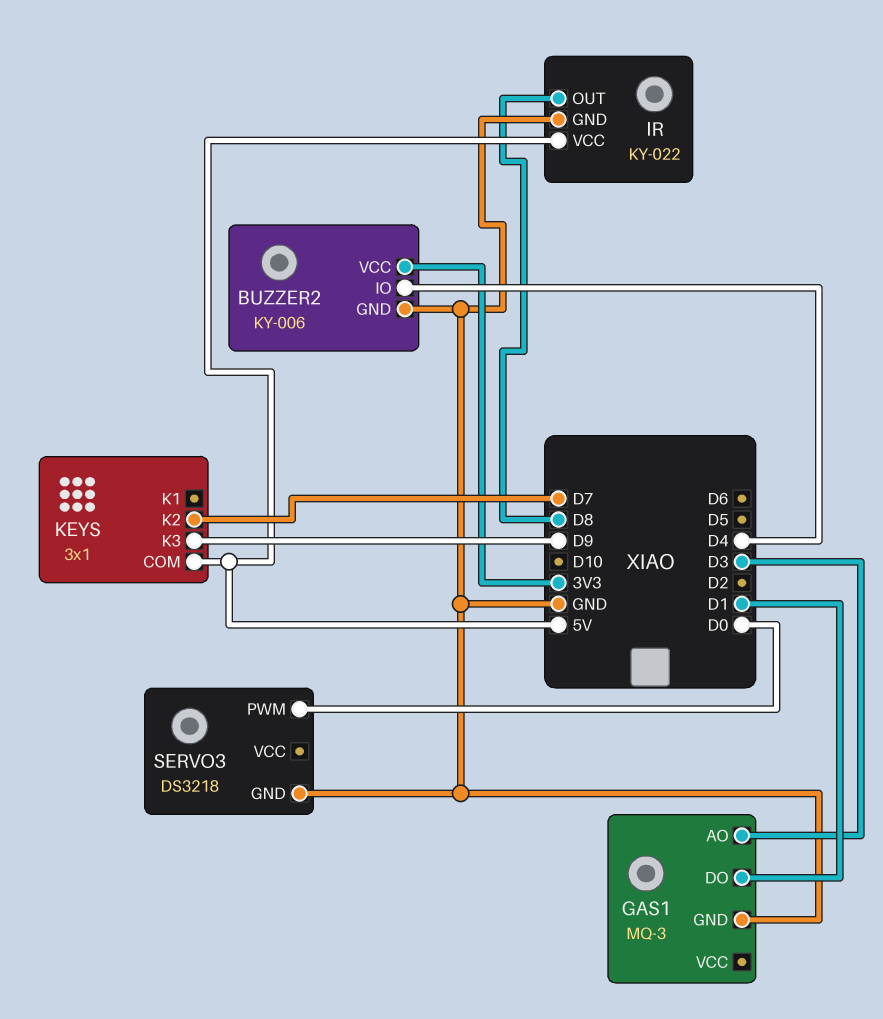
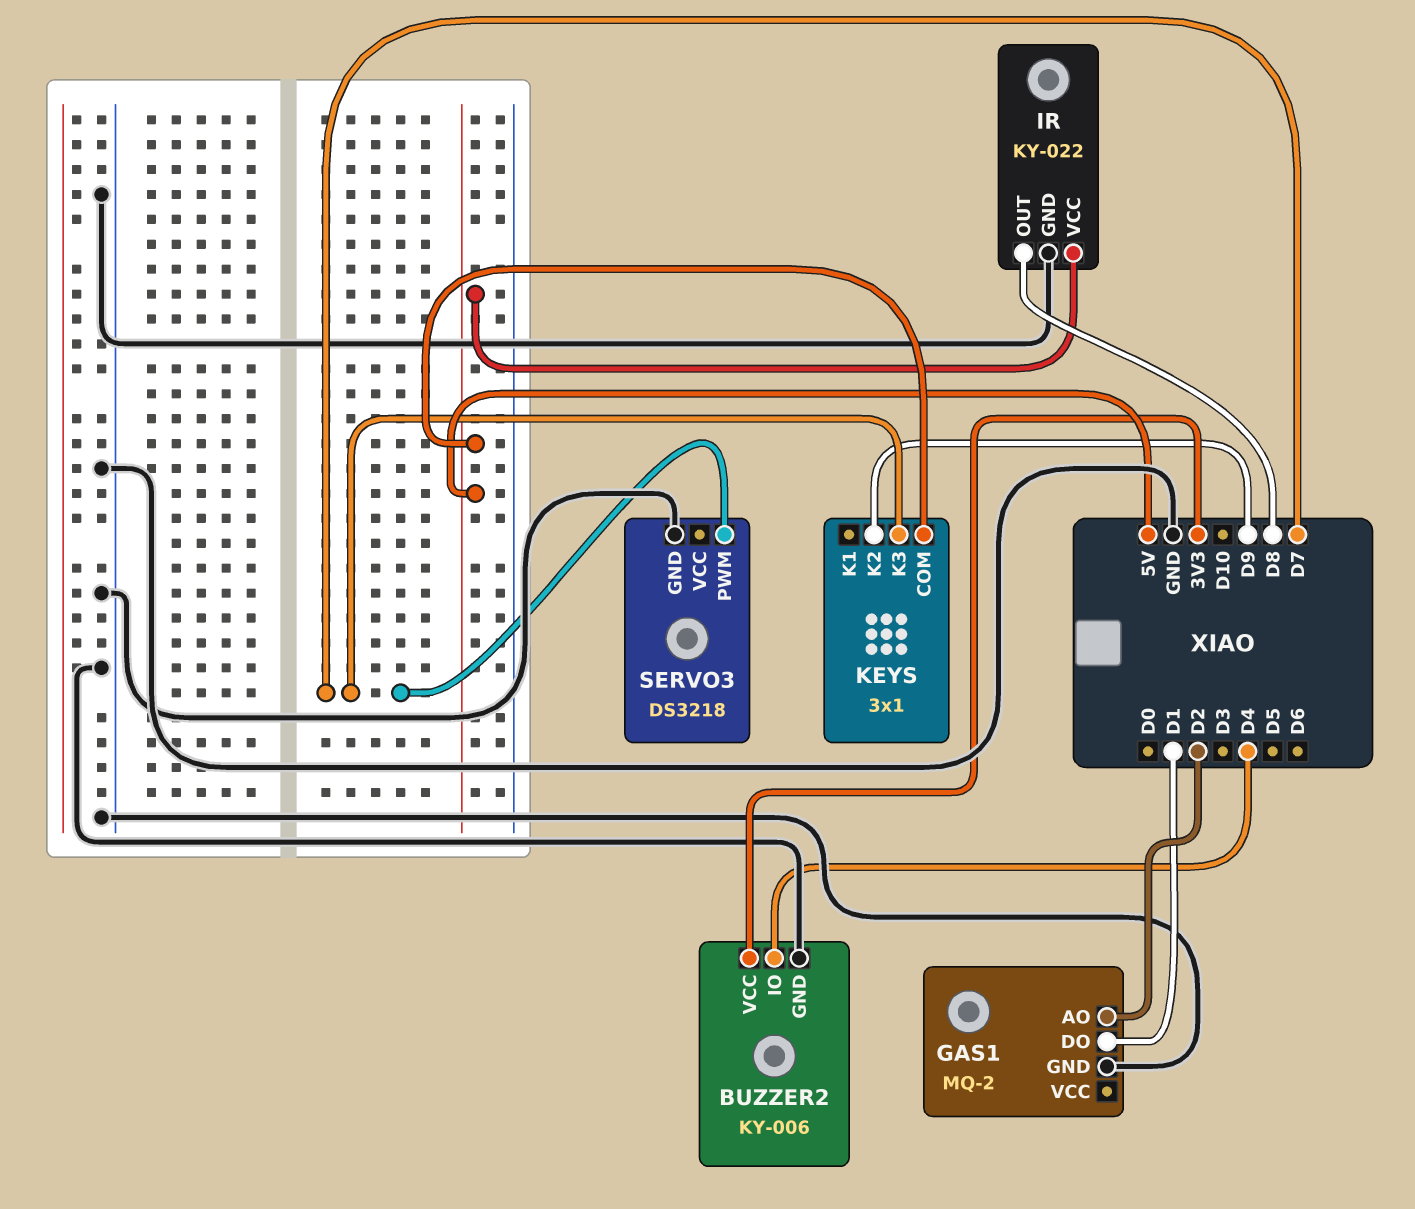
GAS1: MQ-3 -> MQ-2
GAS1 pin AO: D3 -> D2
KEYS pin K2: D7 -> D9
KEYS pin K3: D9 -> D7
SERVO3 pin PWM: D0 -> D7

